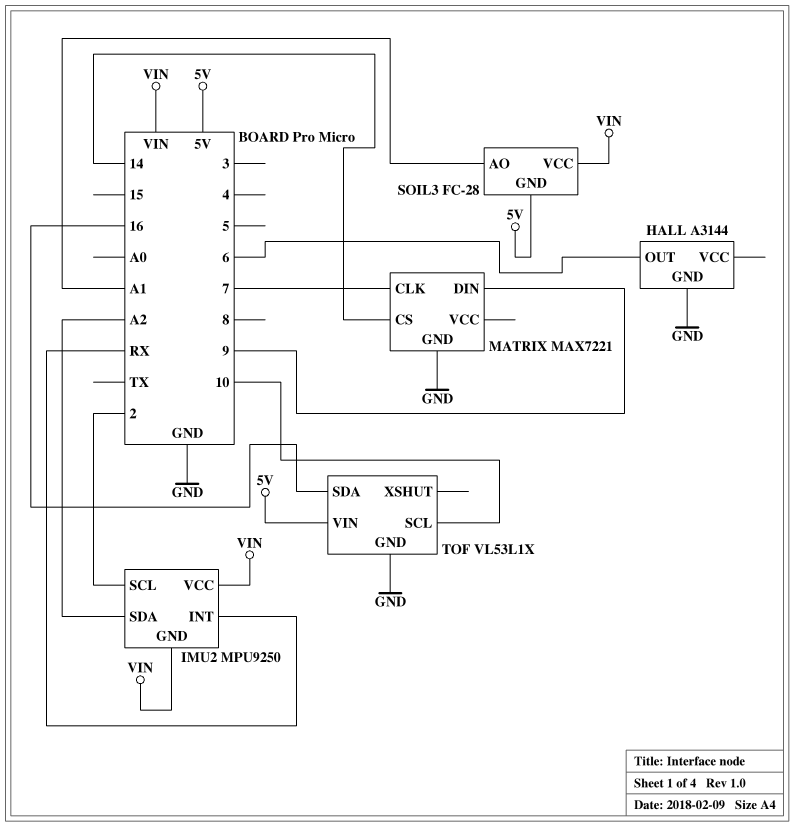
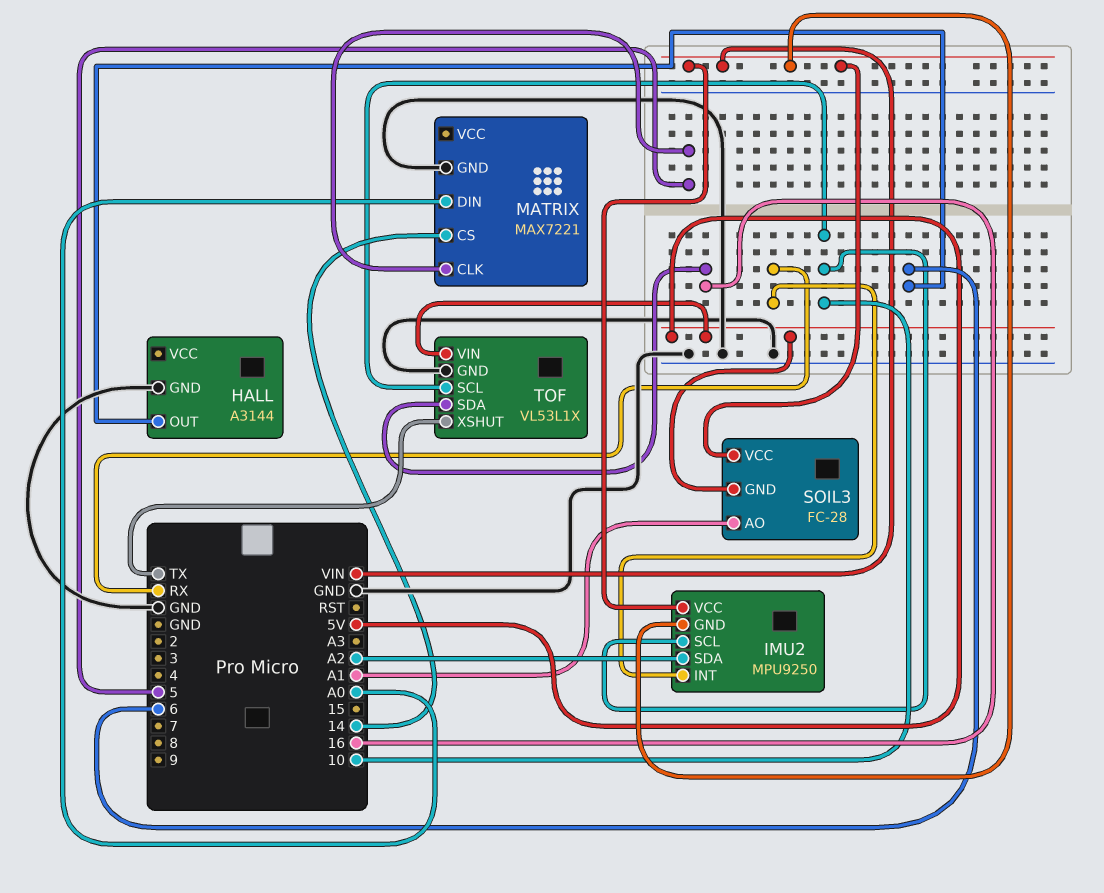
IMU2 pin SCL: 2 -> 10
MATRIX pin CLK: 7 -> 5
MATRIX pin DIN: 9 -> A0
TOF pin XSHUT: none -> TX

